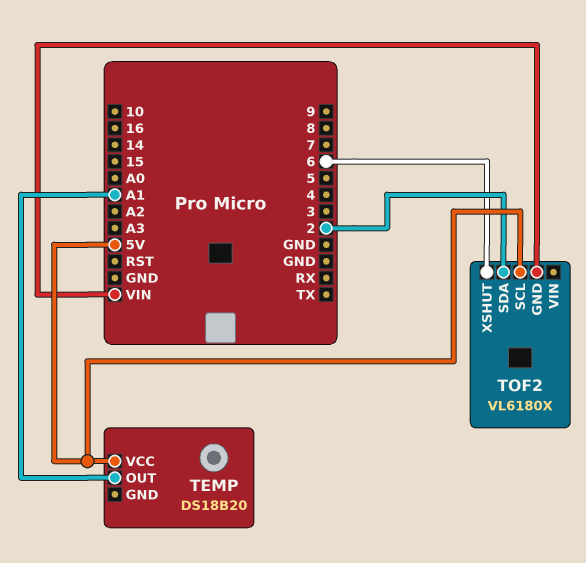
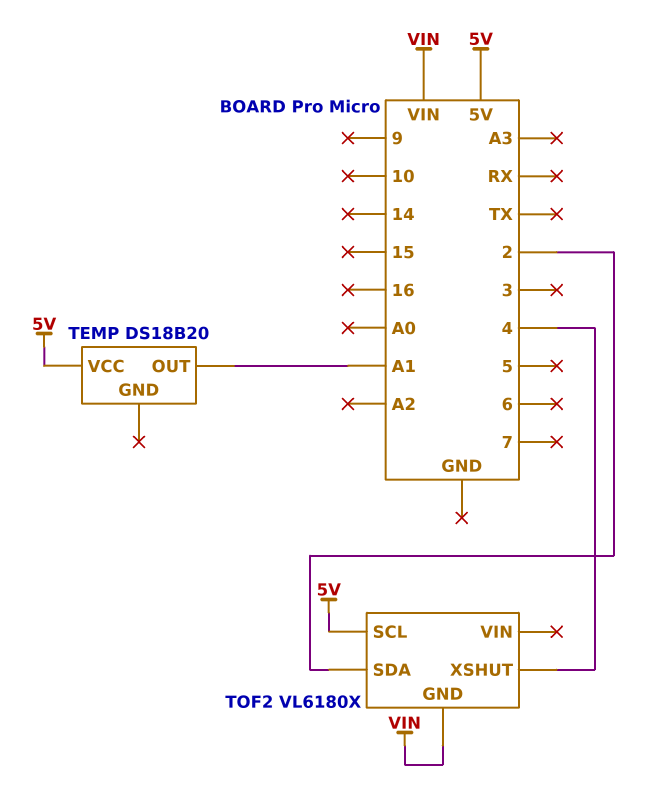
TOF2 pin XSHUT: 6 -> 4

